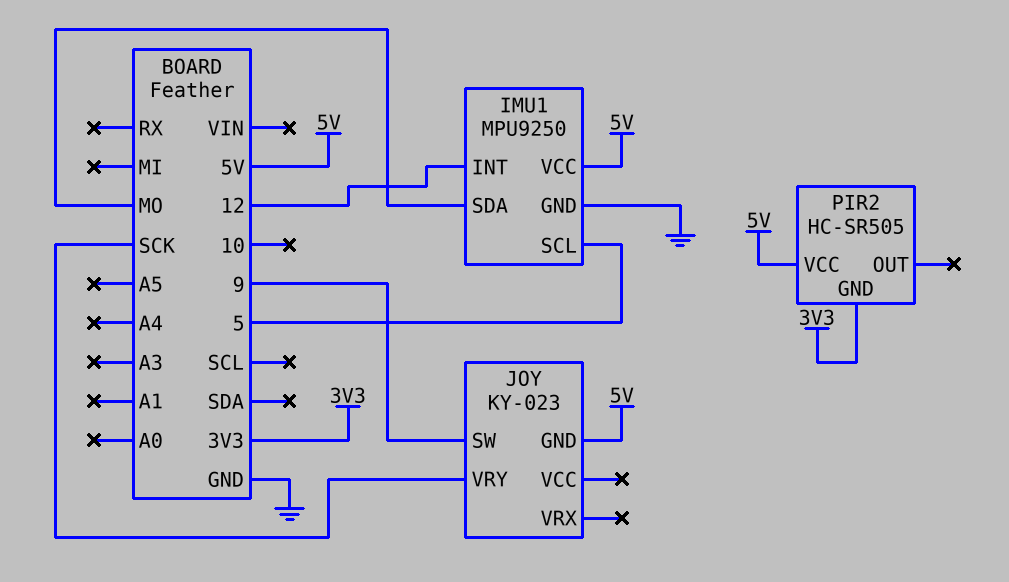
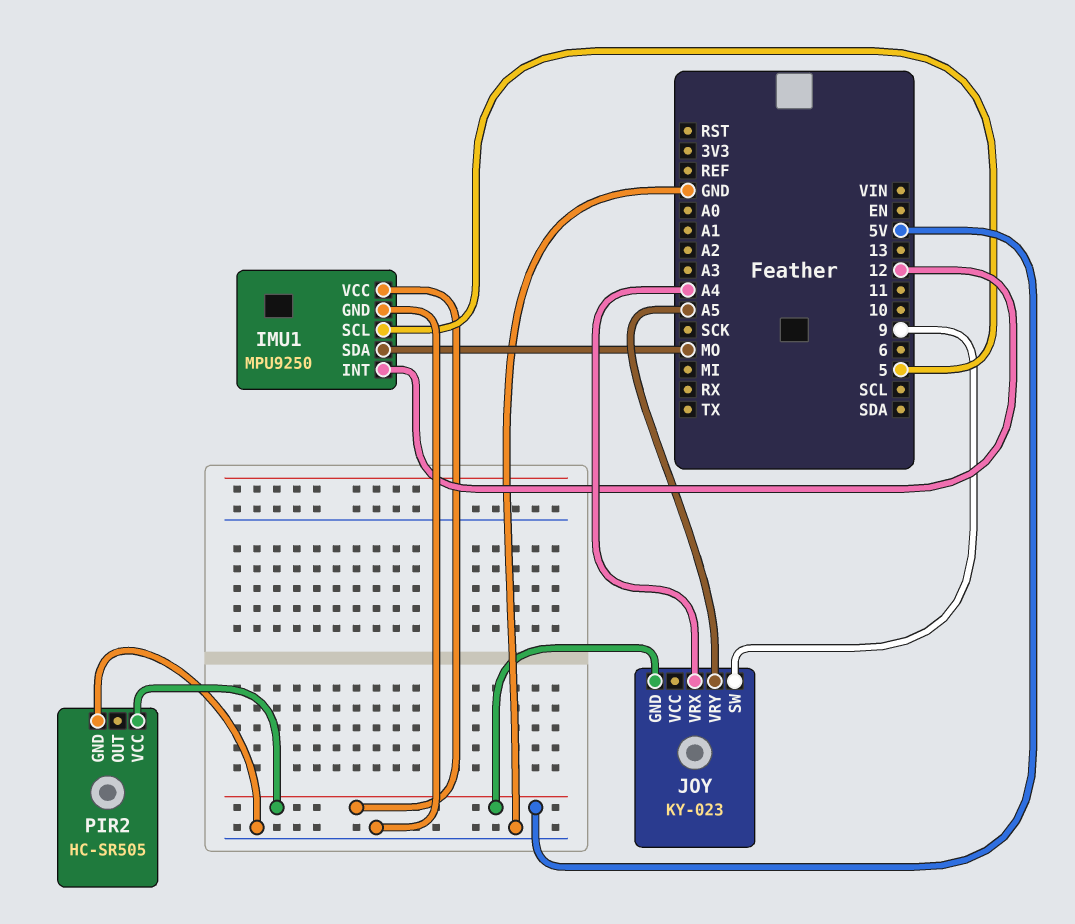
JOY pin VRX: none -> A4
JOY pin VRY: SCK -> A5
PIR2 pin GND: 3V3 -> GND

